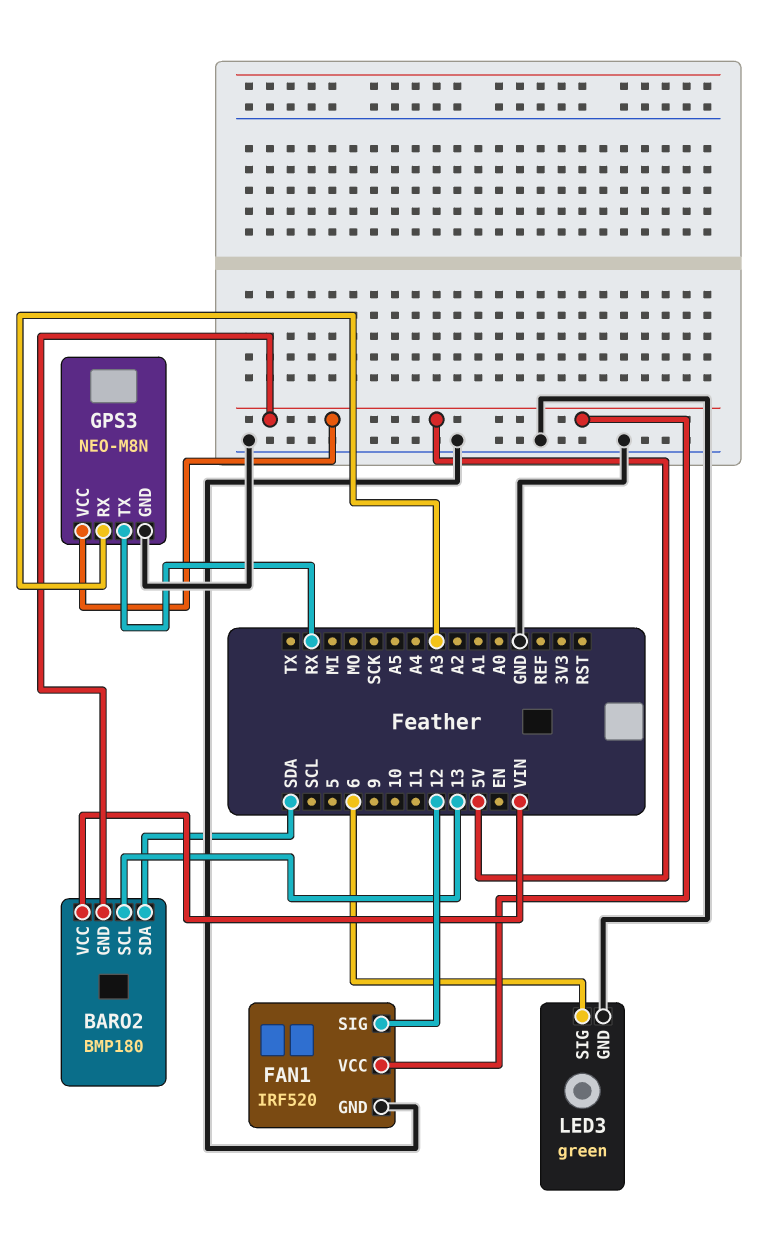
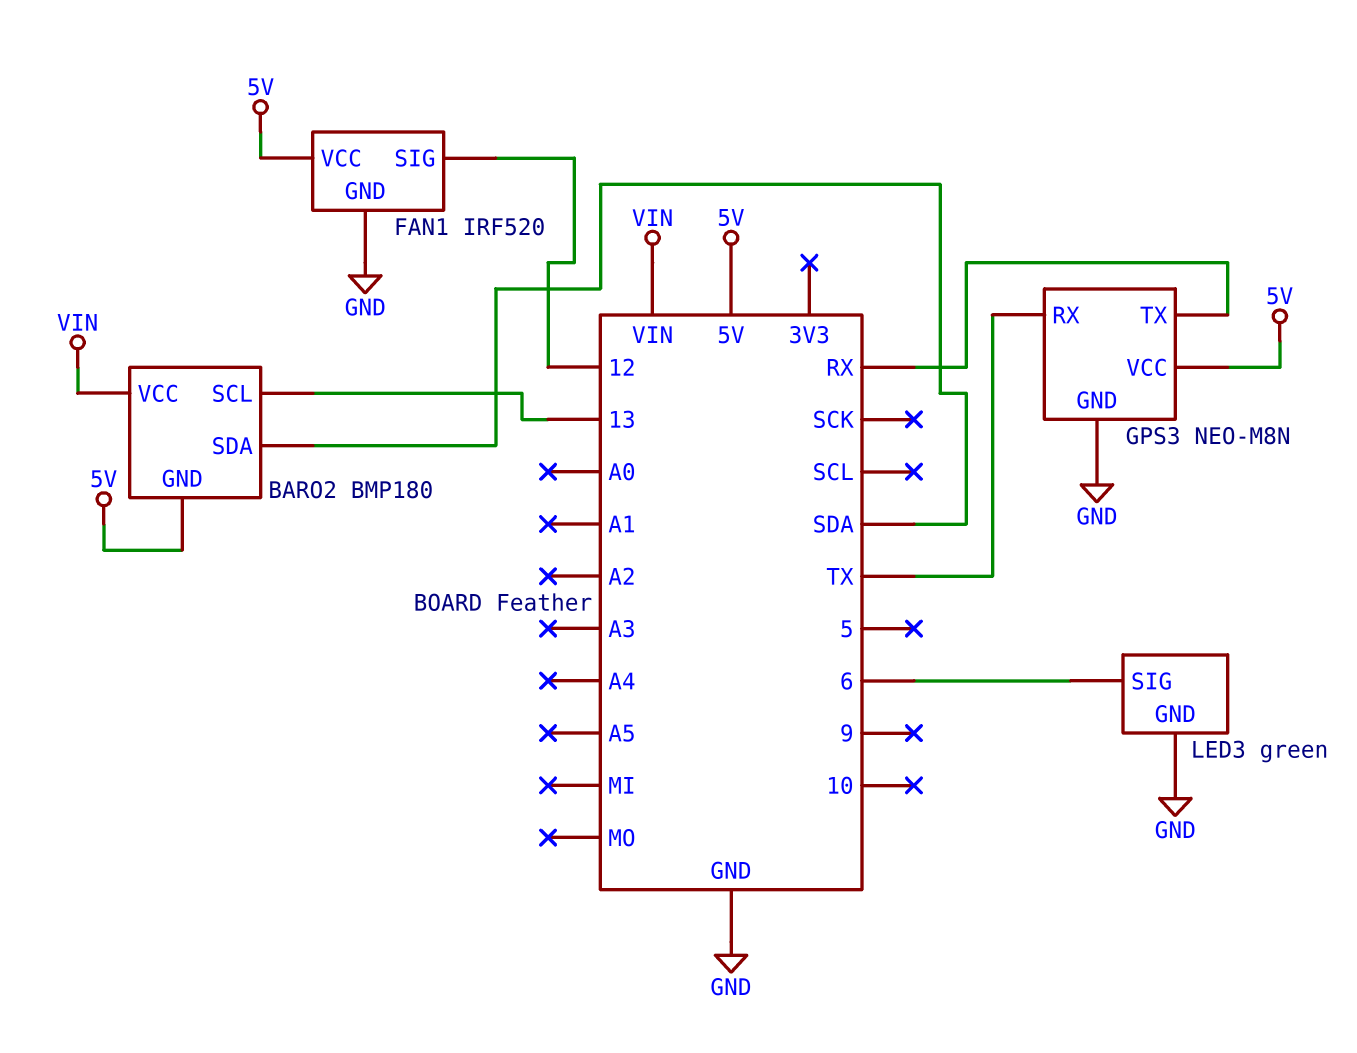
GPS3 pin RX: A3 -> TX

